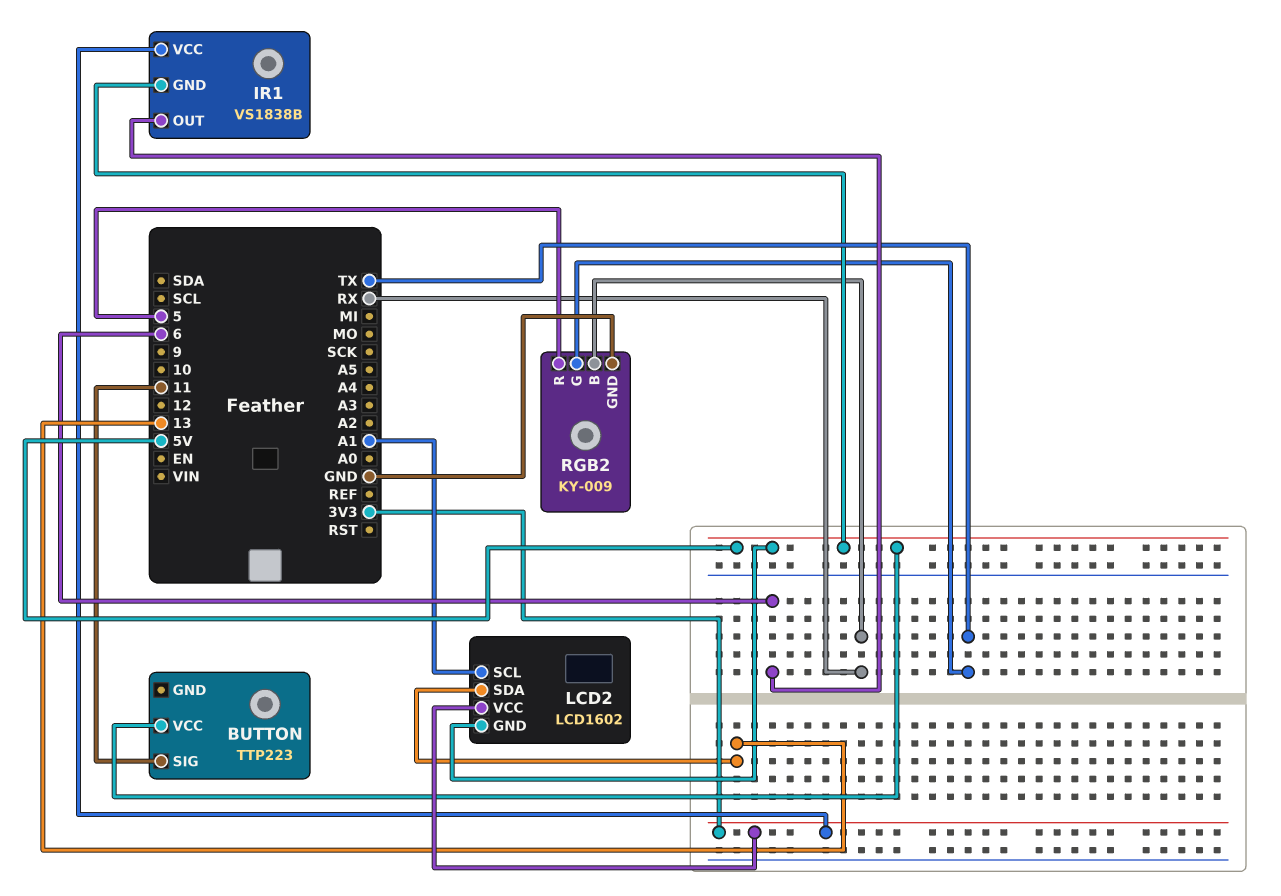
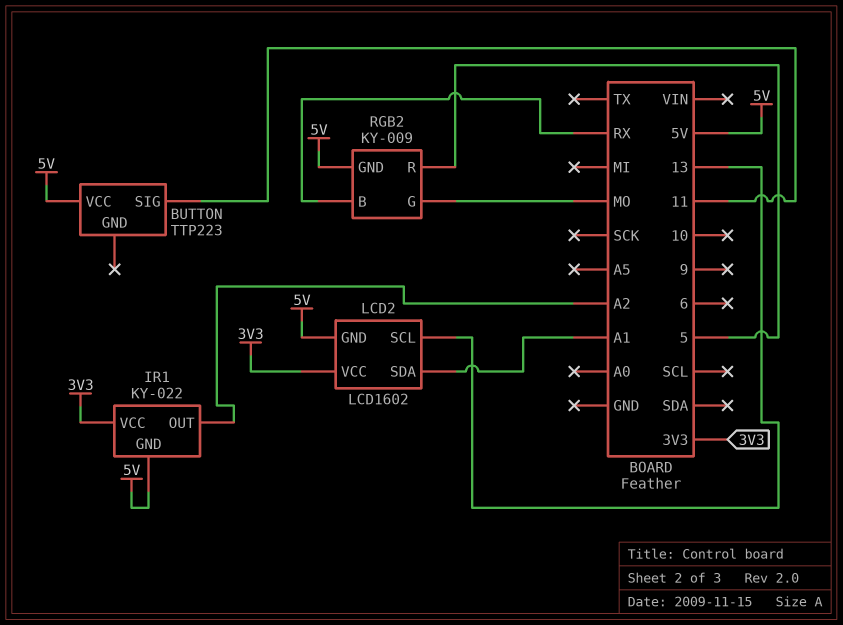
IR1: VS1838B -> KY-022
IR1 pin OUT: 6 -> A2
LCD2 pin SCL: A1 -> 13
LCD2 pin SDA: 13 -> A1
RGB2 pin G: TX -> MO
RGB2 pin GND: GND -> 5V

